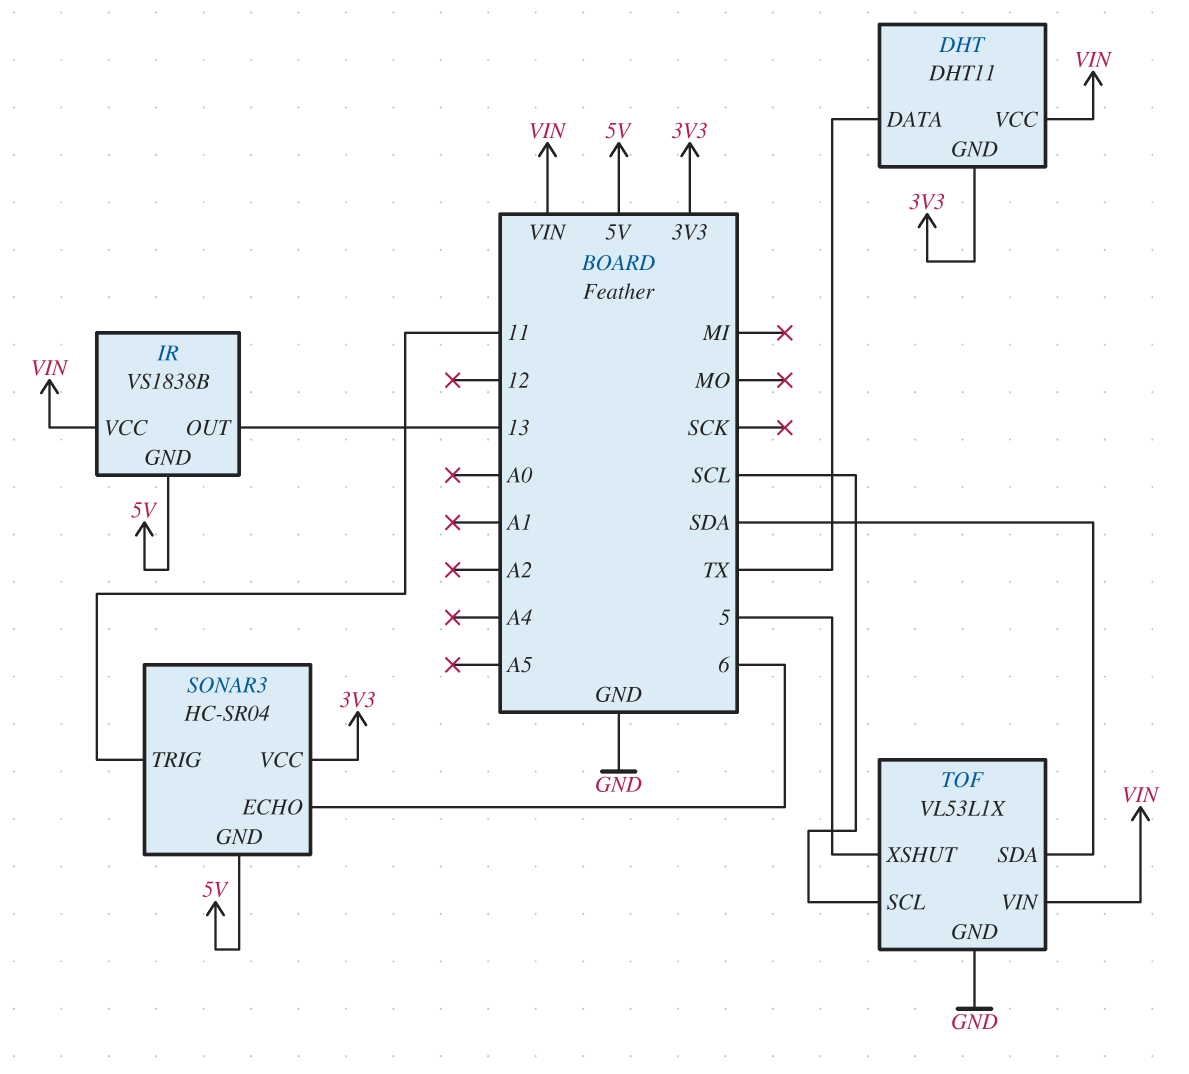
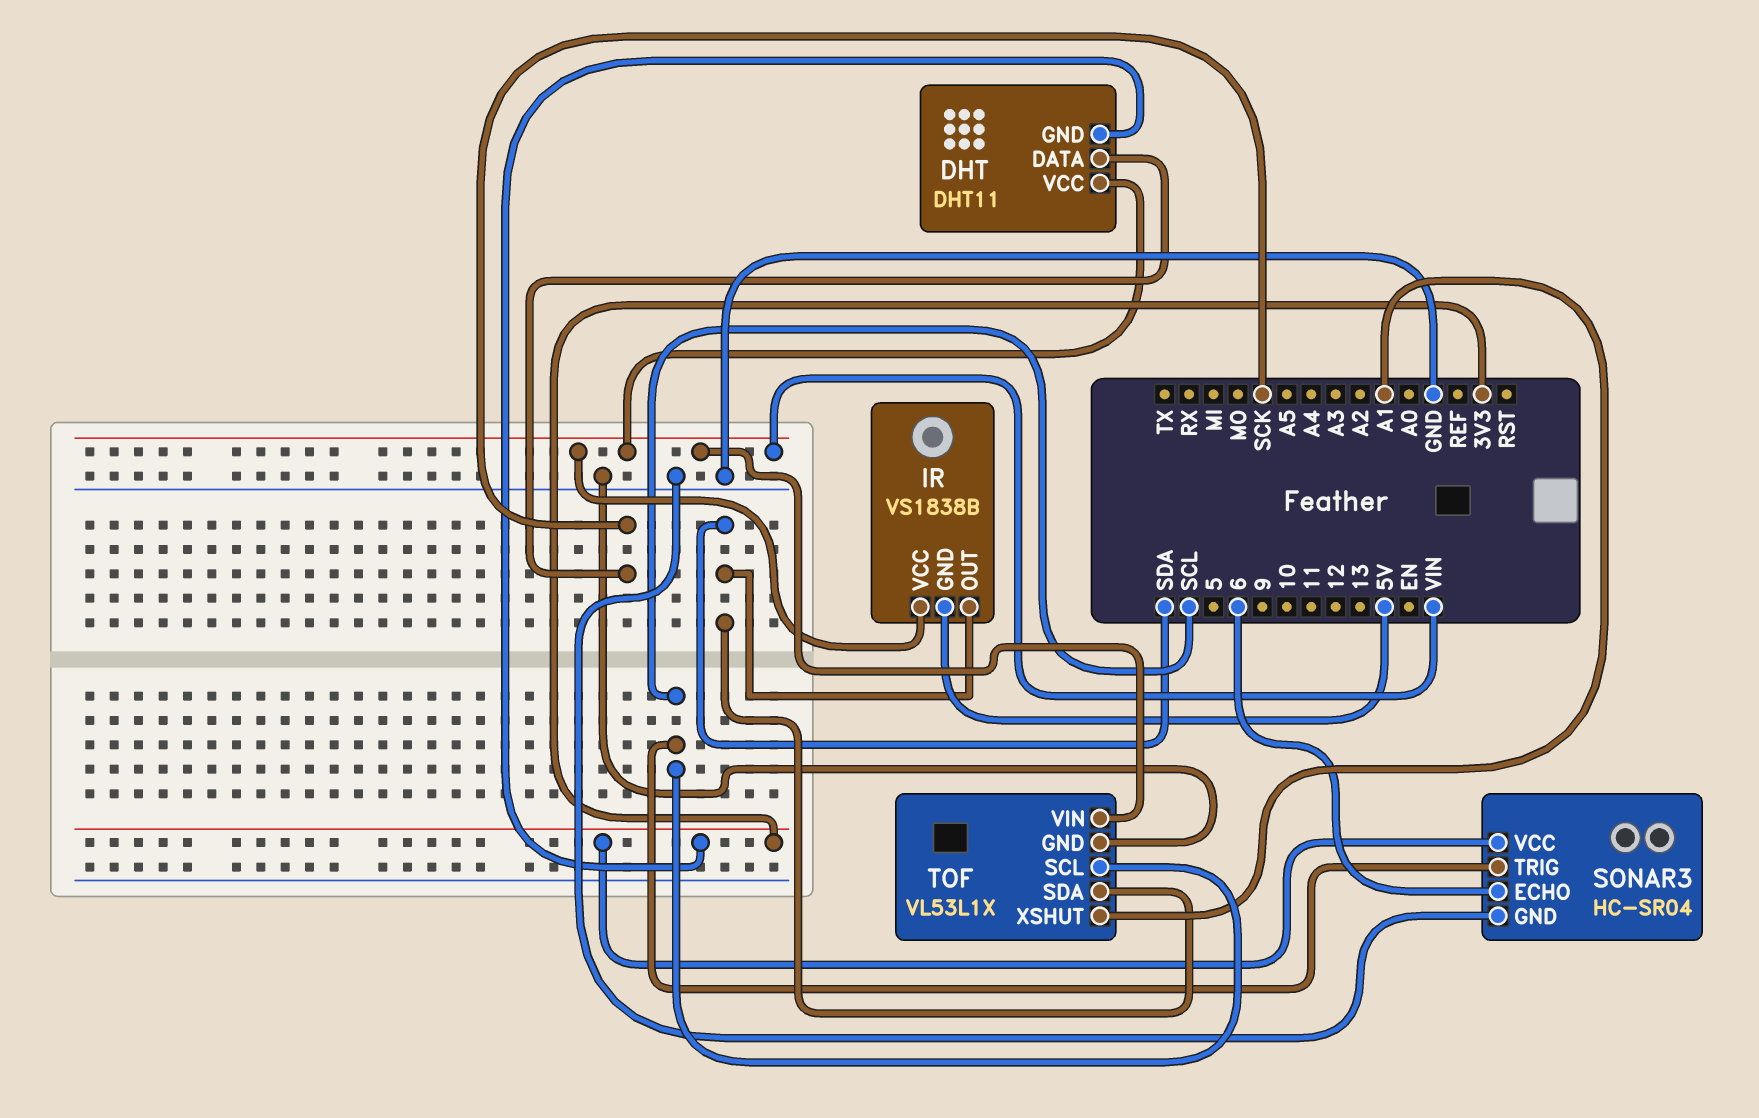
DHT pin DATA: TX -> SCK
IR pin OUT: 13 -> SDA
SONAR3 pin GND: 5V -> GND
SONAR3 pin TRIG: 11 -> SCL
TOF pin XSHUT: 5 -> A1

